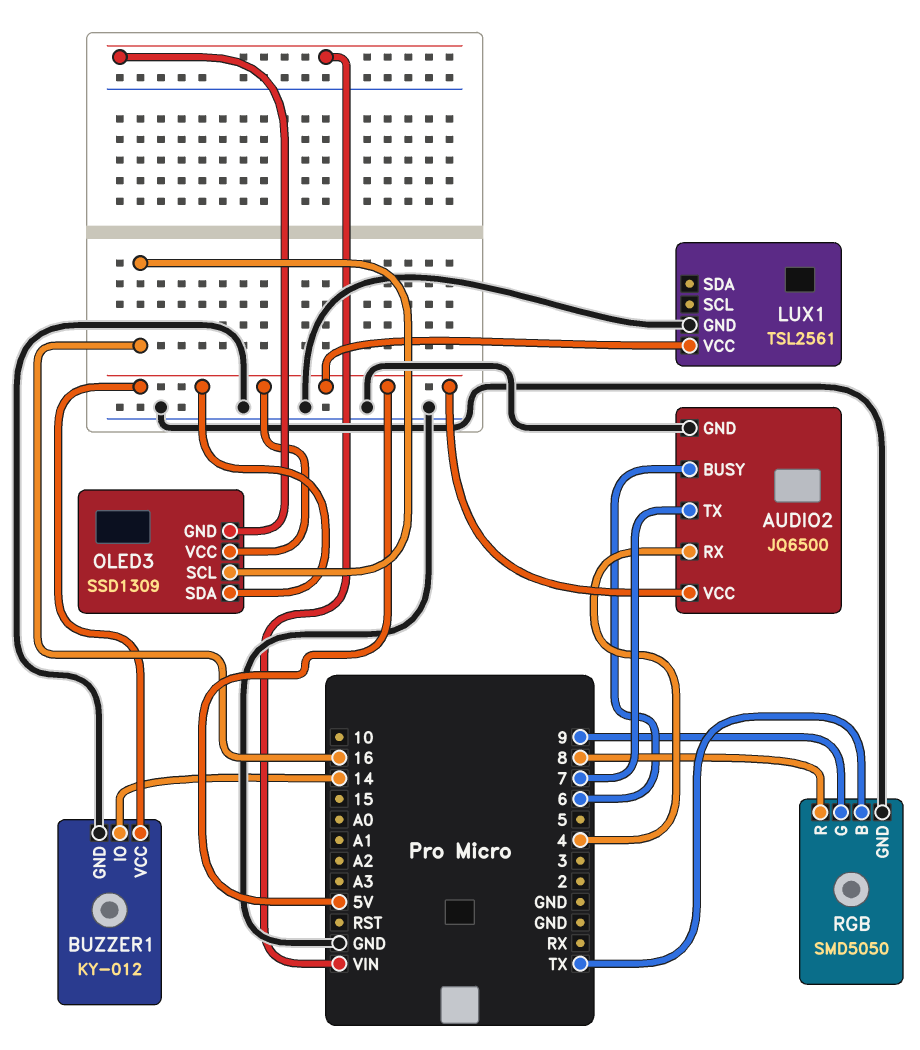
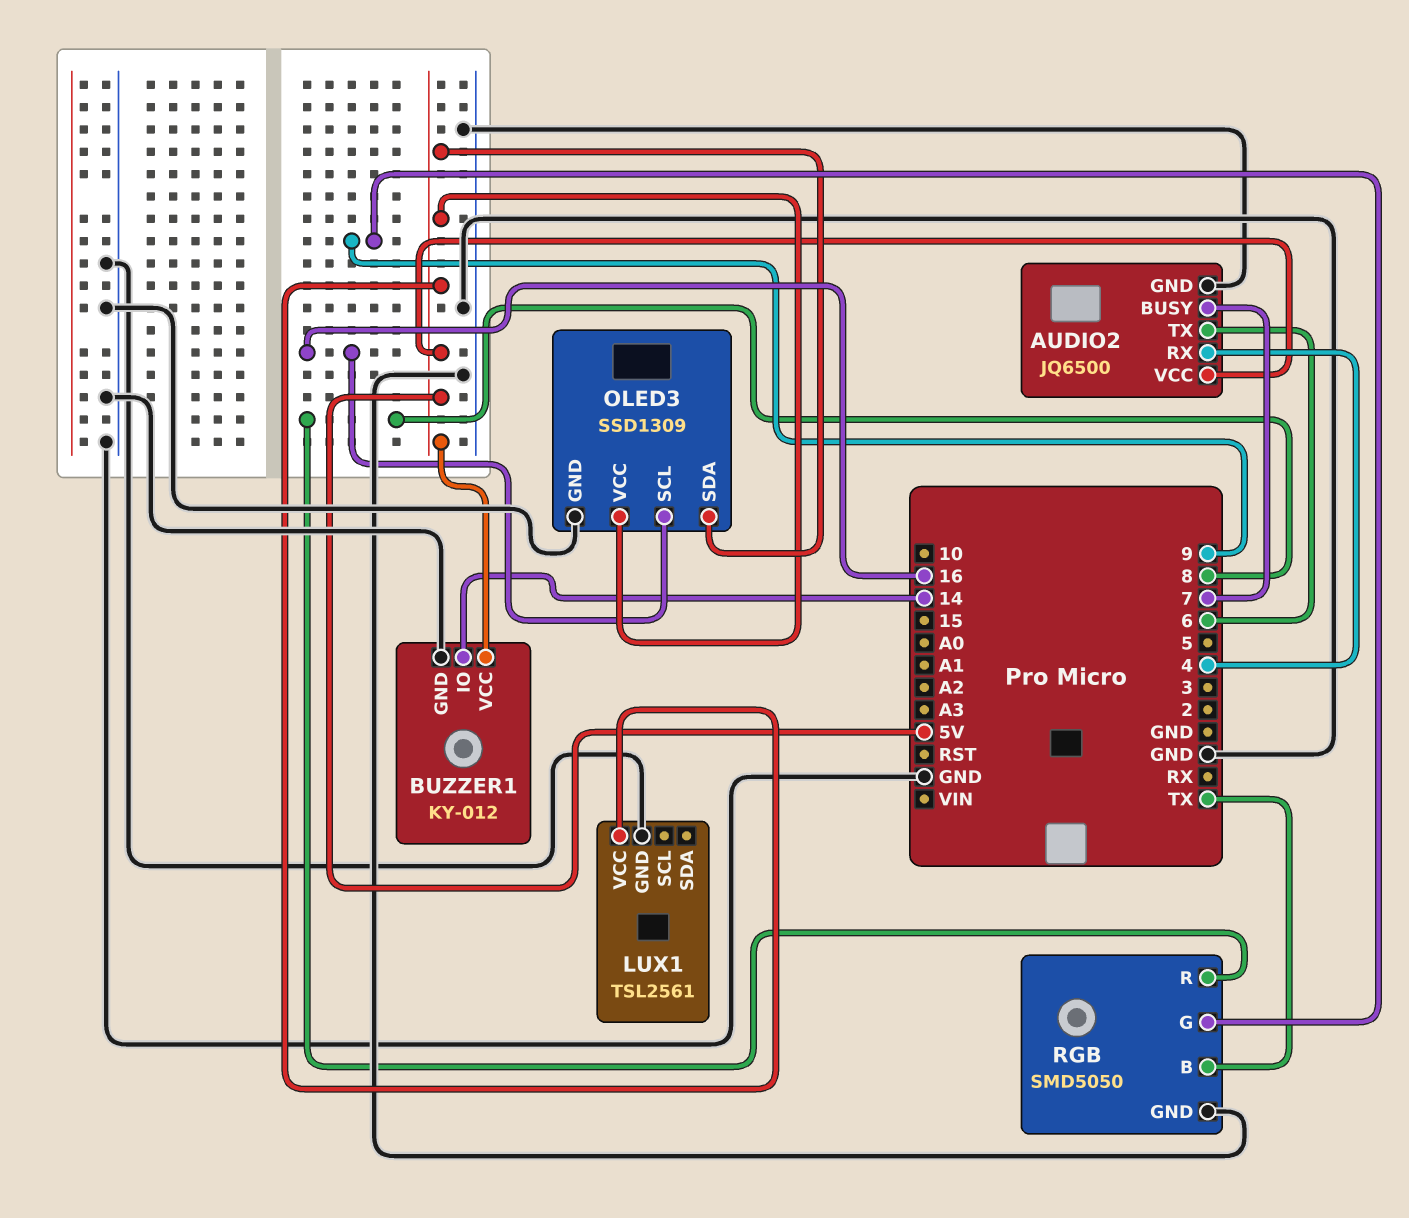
AUDIO2 pin BUSY: 6 -> 7
AUDIO2 pin TX: 7 -> 6
OLED3 pin GND: VIN -> GND

